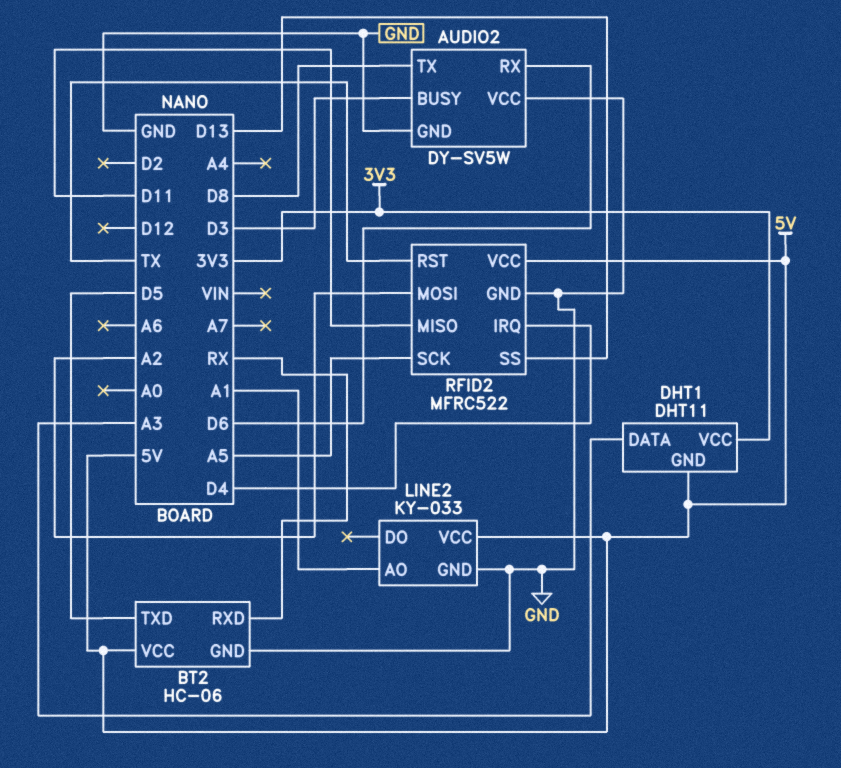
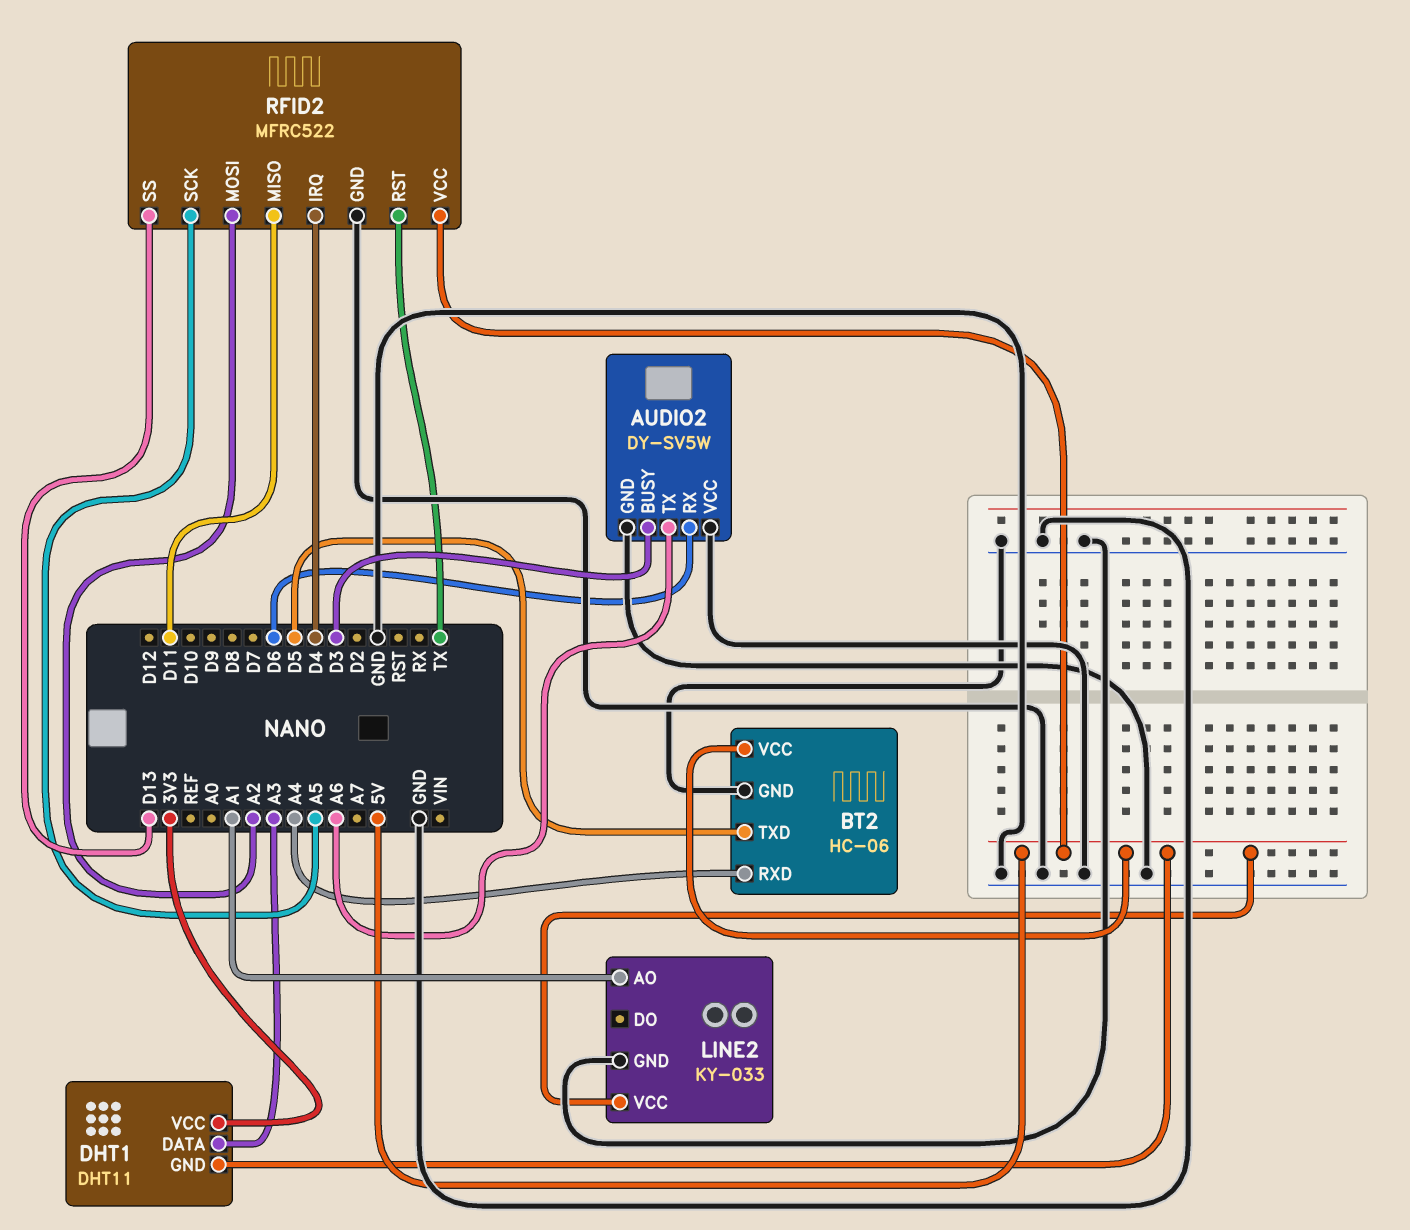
AUDIO2 pin TX: D8 -> A6
BT2 pin RXD: RX -> A4

